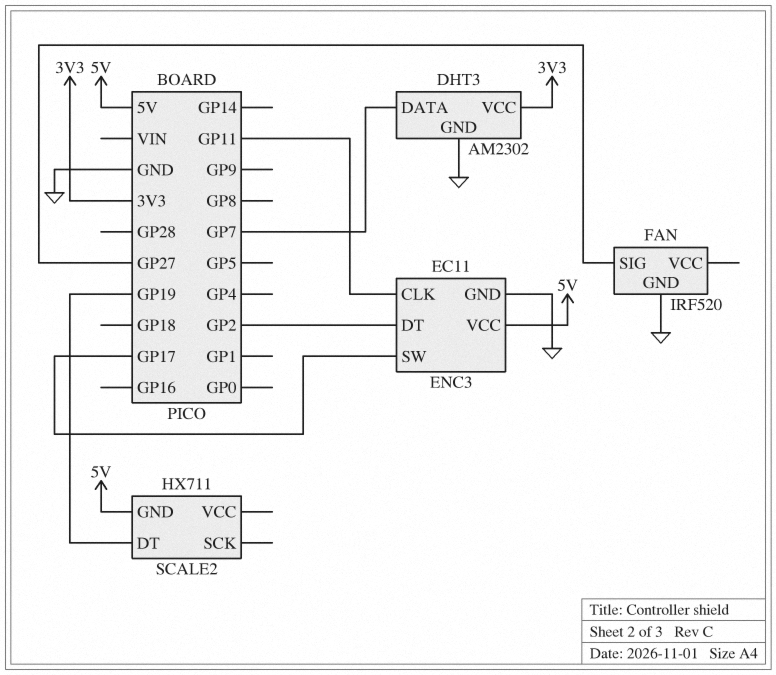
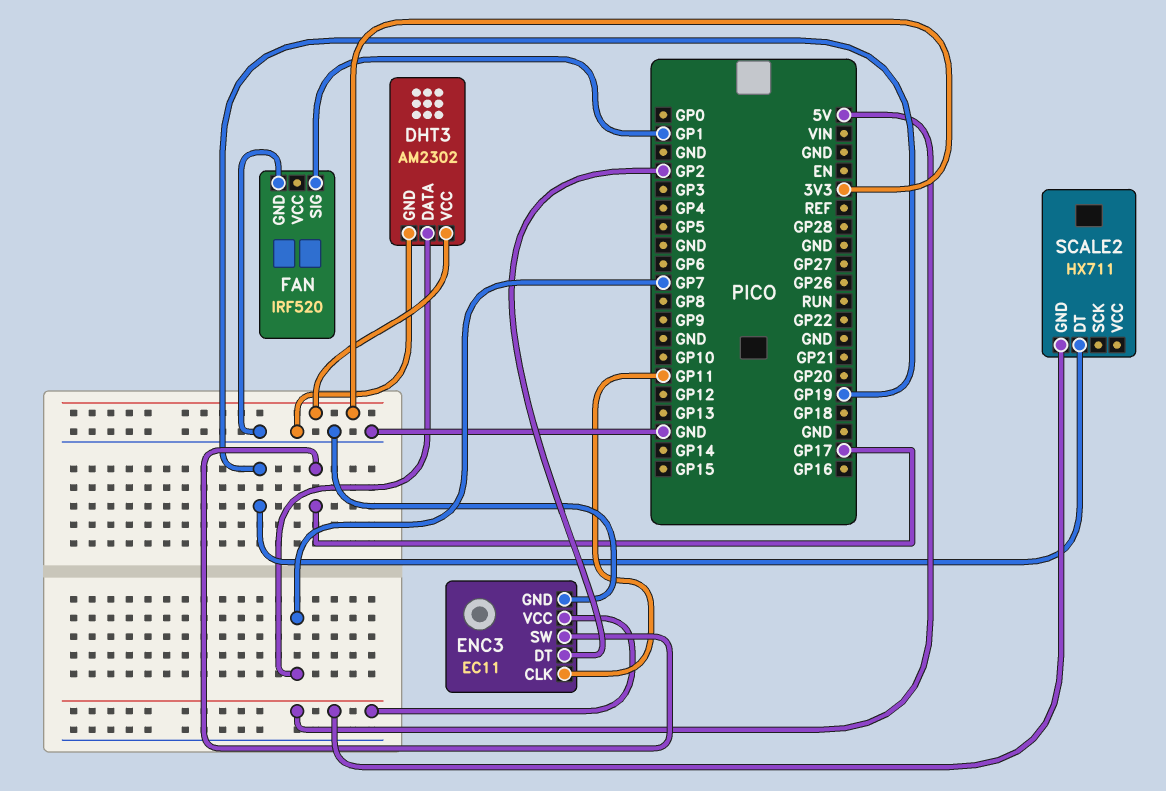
FAN pin SIG: GP27 -> GP1

